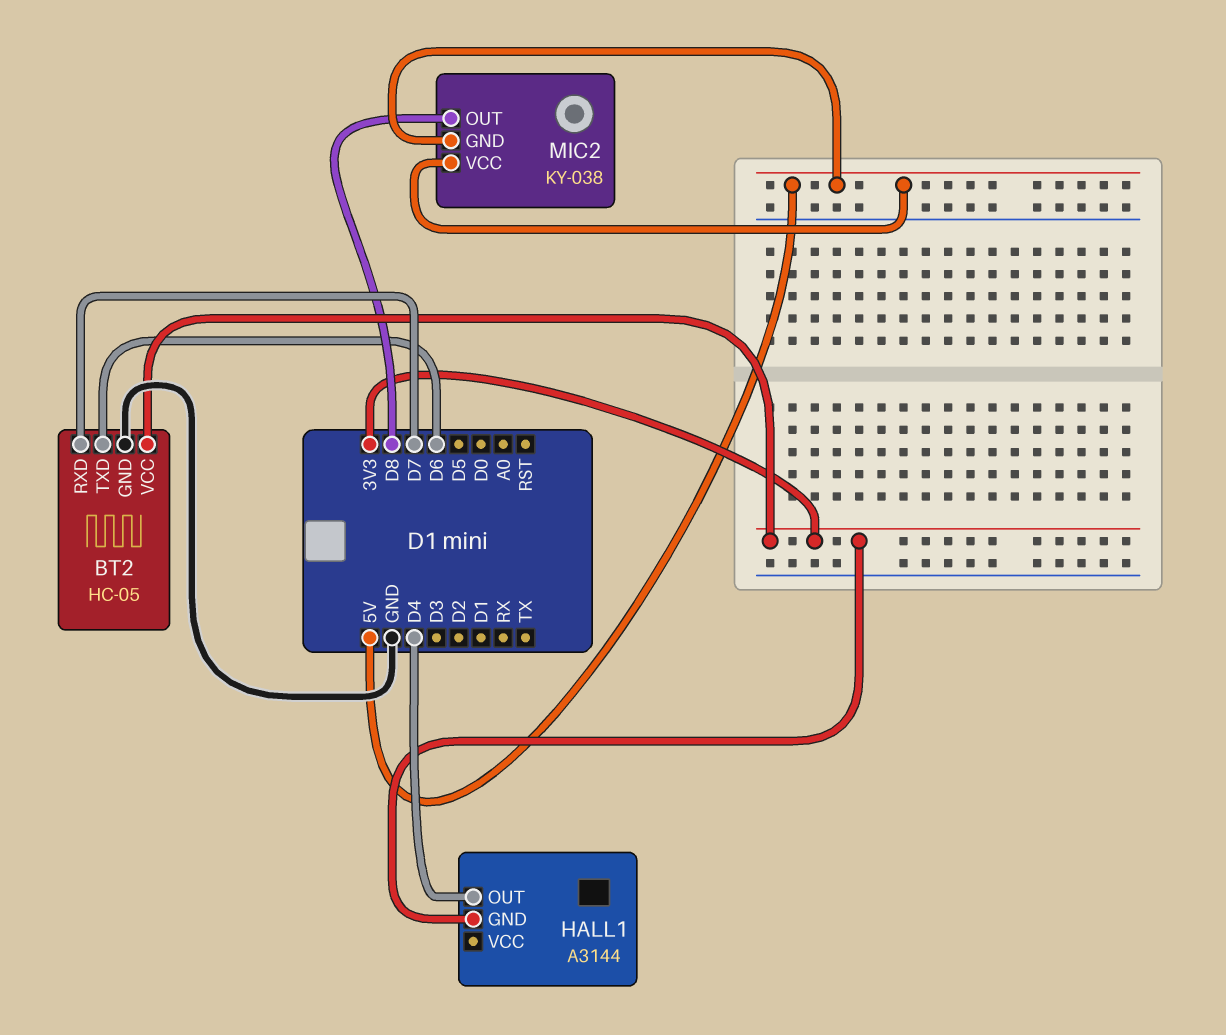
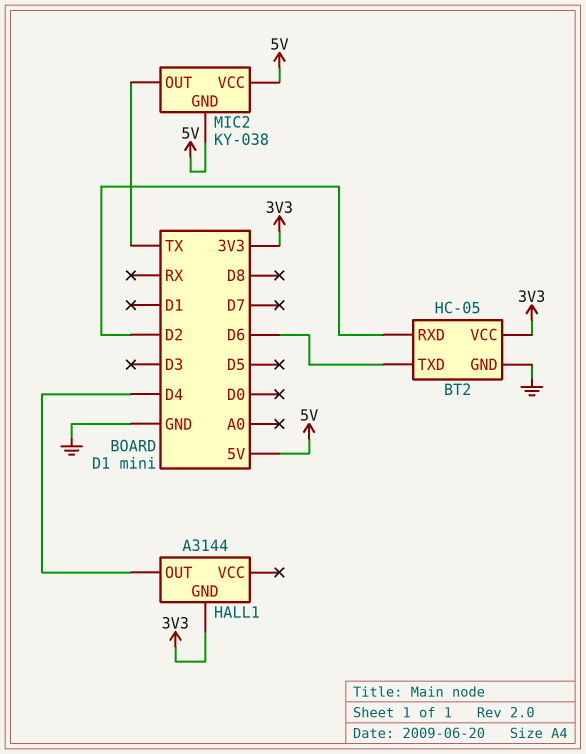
BT2 pin RXD: D7 -> D2
MIC2 pin OUT: D8 -> TX

